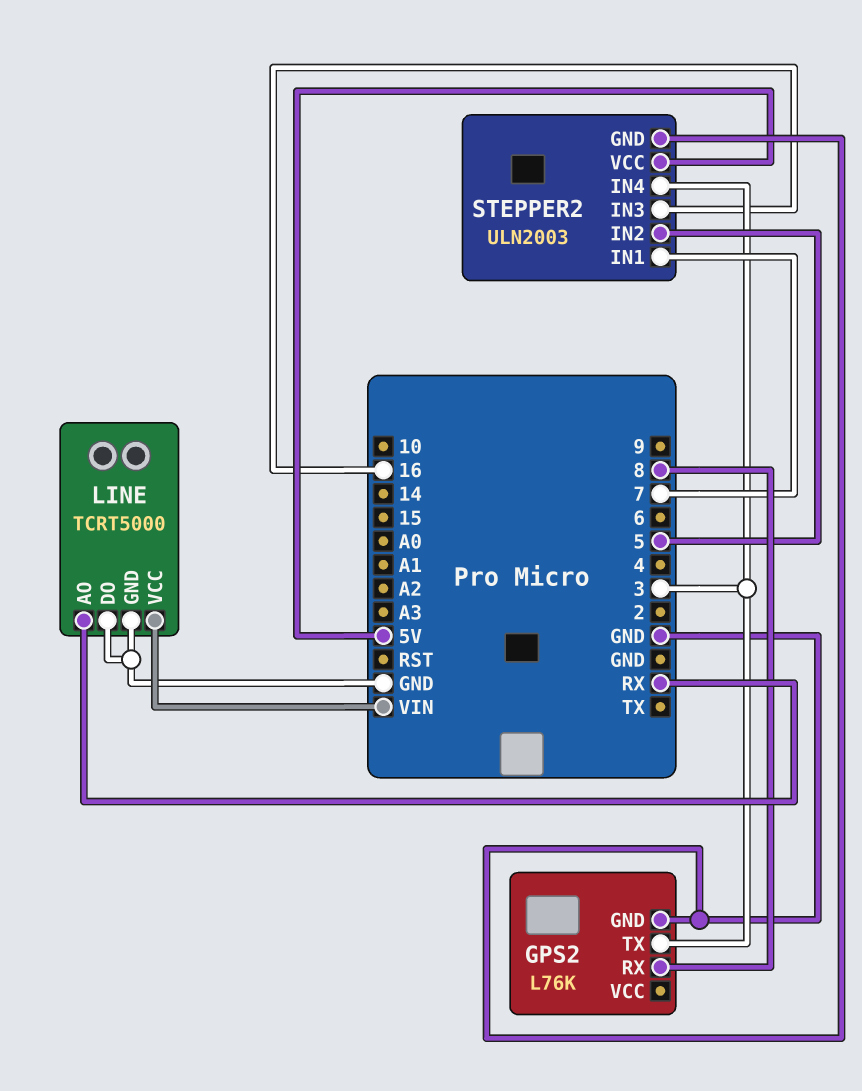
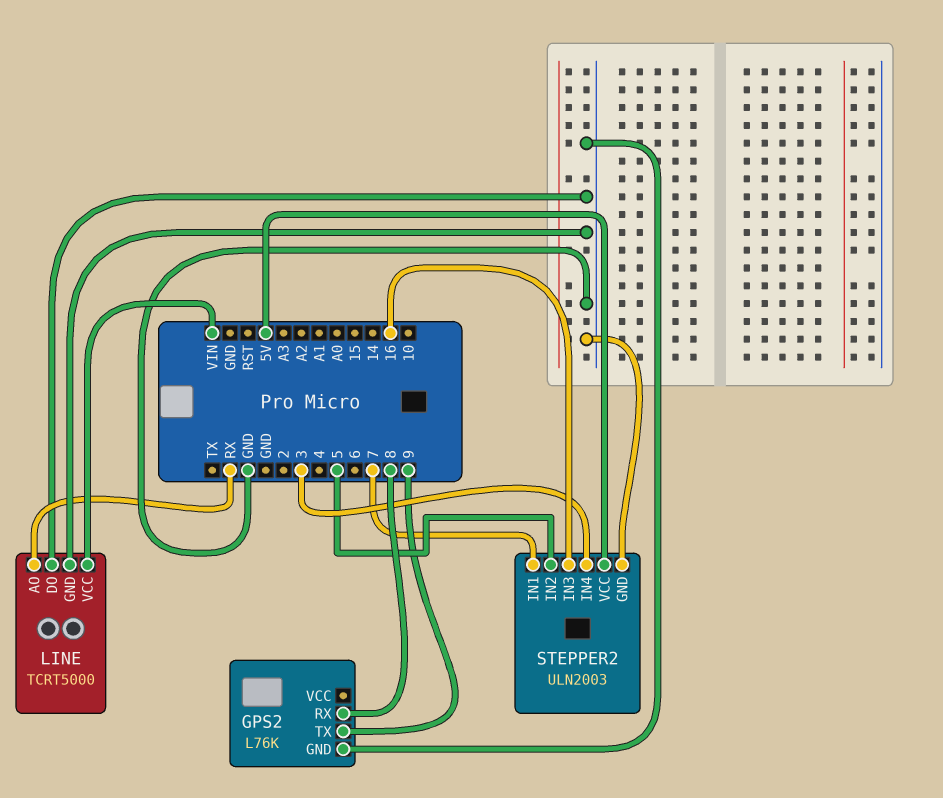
GPS2 pin TX: 3 -> 9

